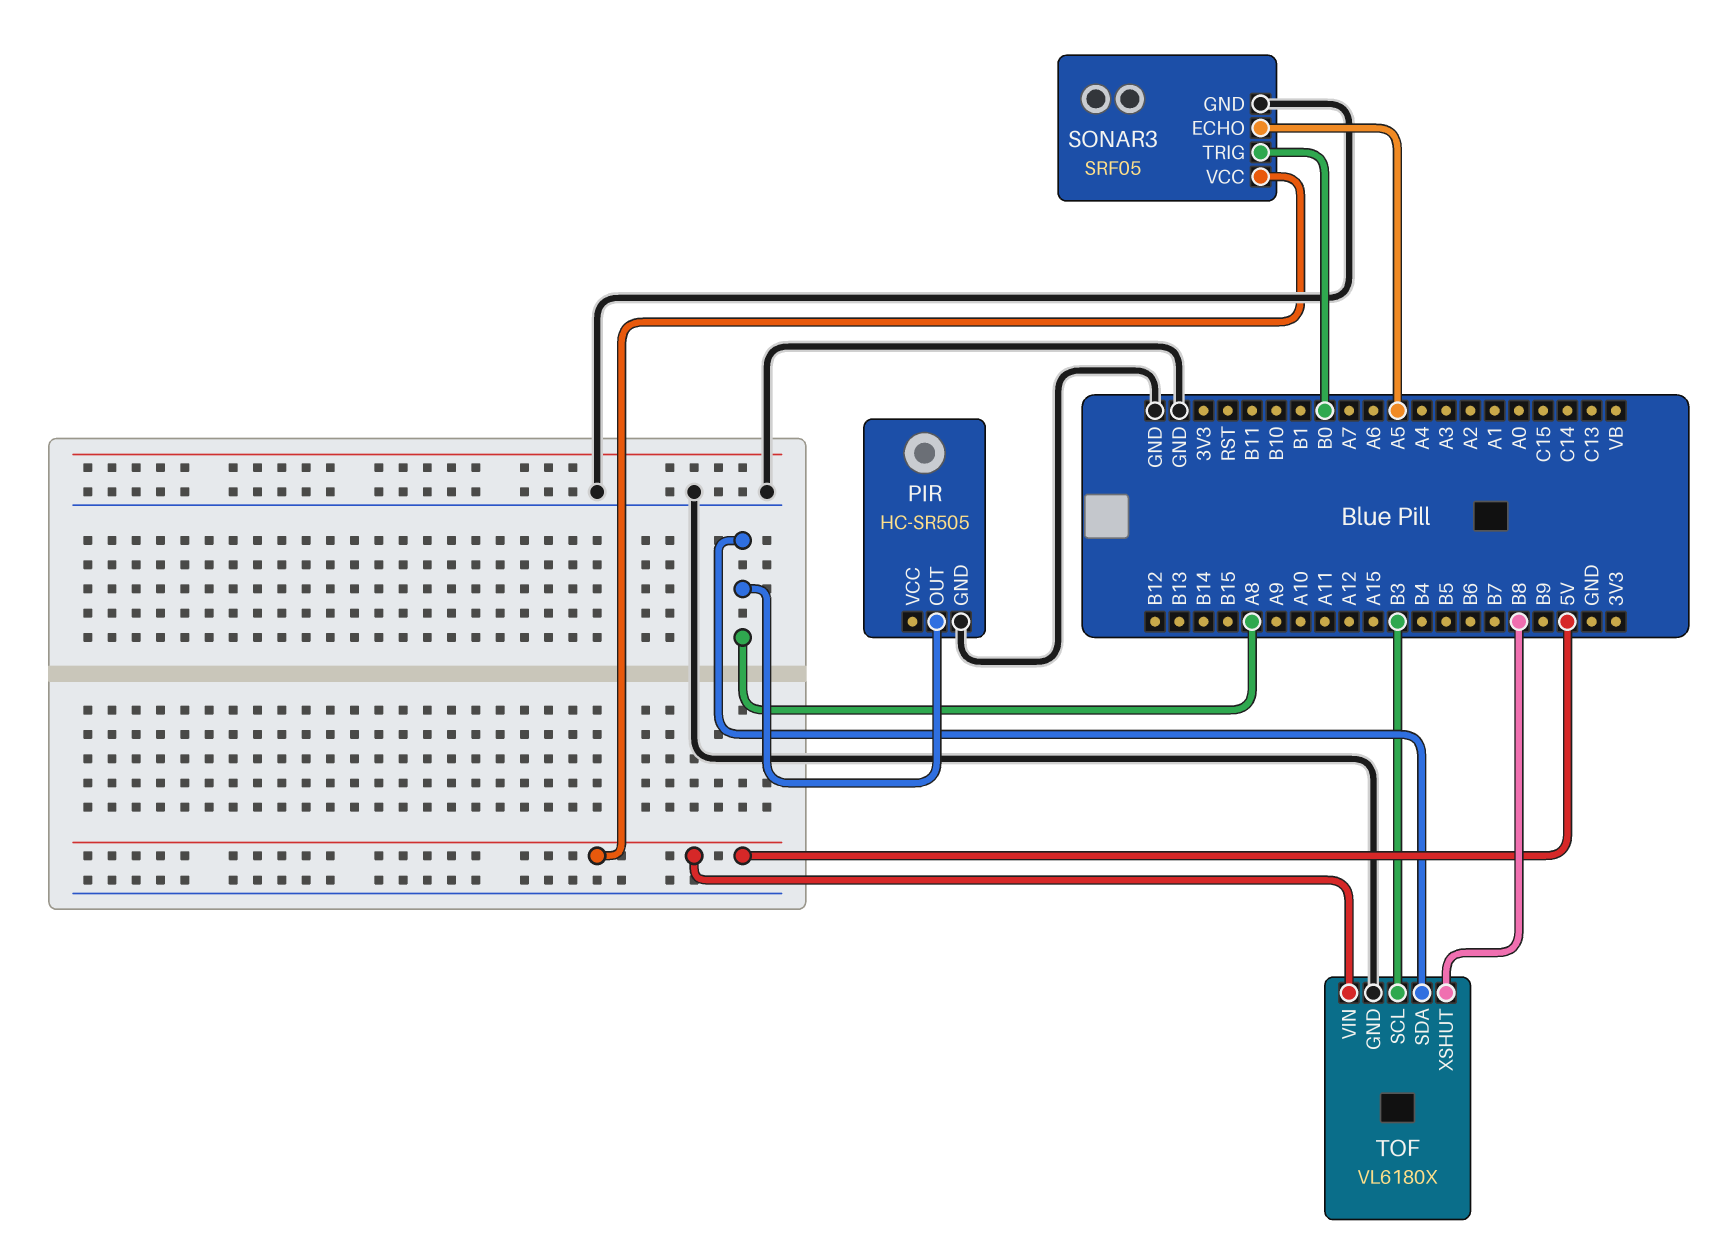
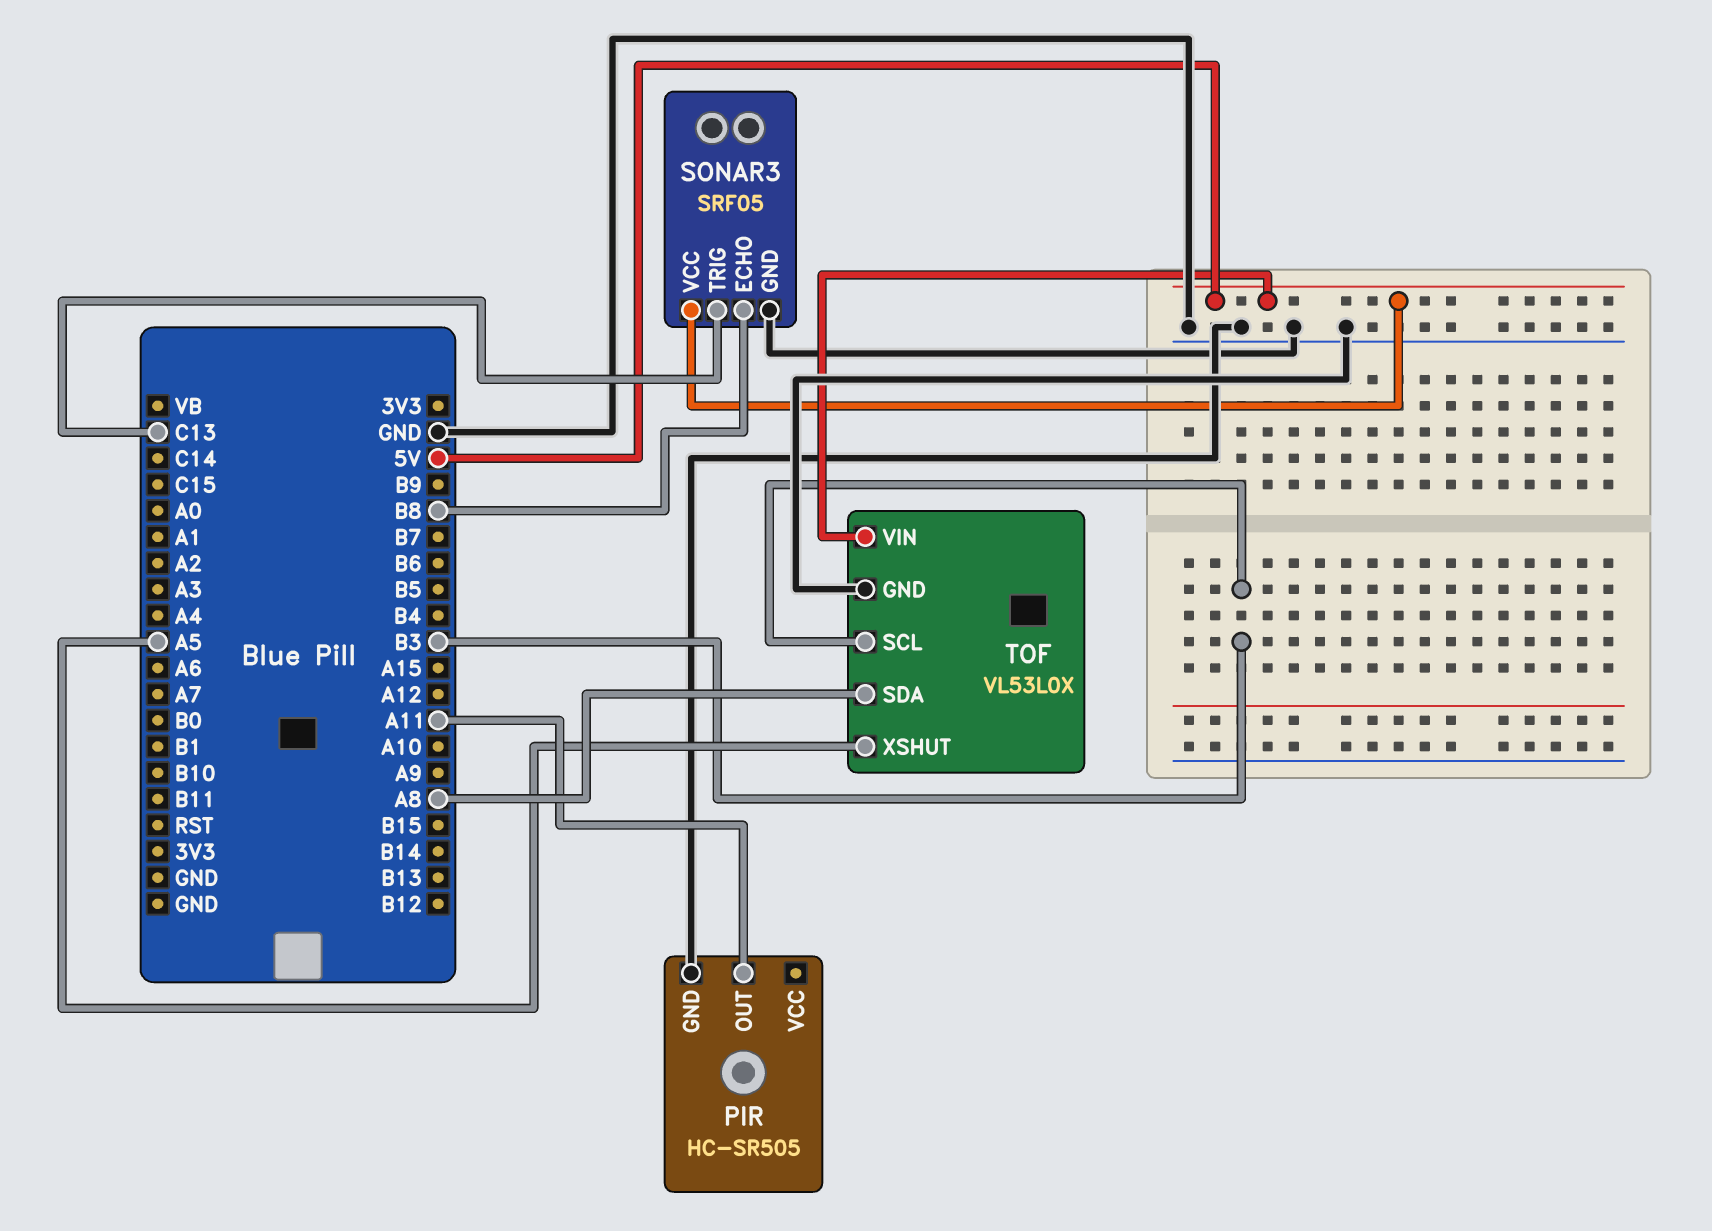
PIR pin OUT: A8 -> A11
SONAR3 pin ECHO: A5 -> B8
SONAR3 pin TRIG: B0 -> C13
TOF: VL6180X -> VL53L0X
TOF pin XSHUT: B8 -> A5

